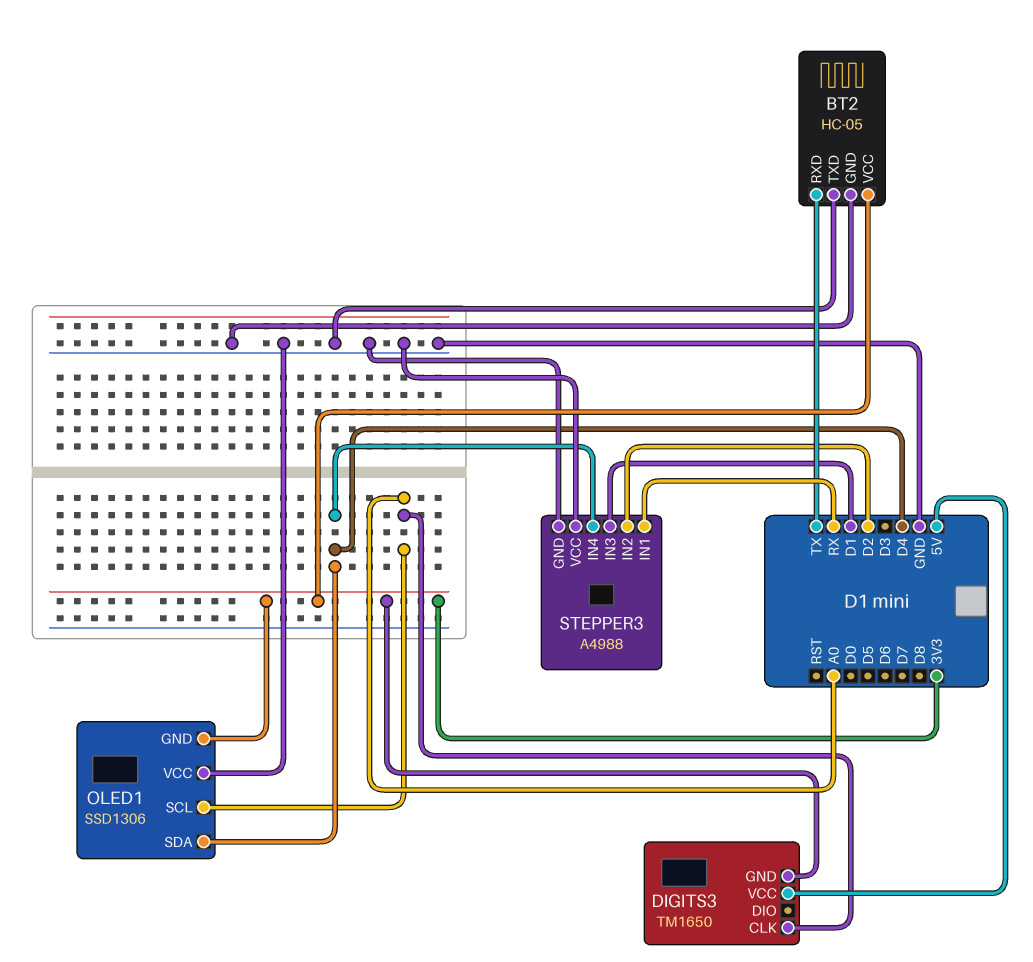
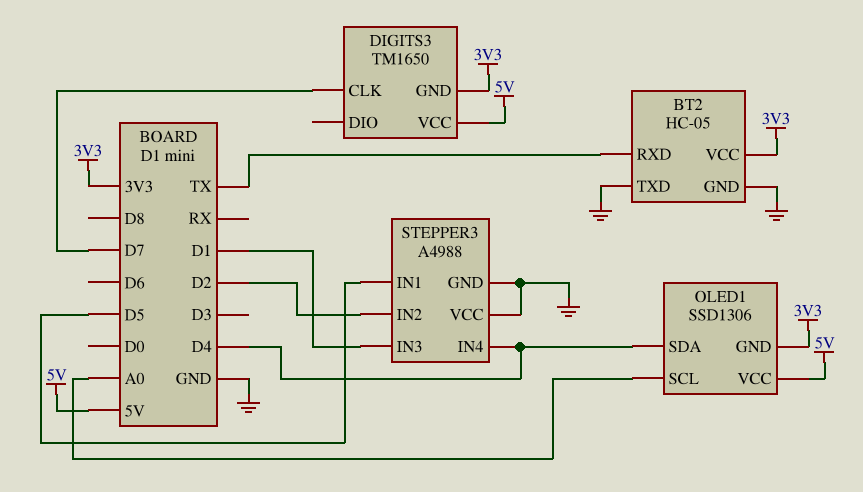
DIGITS3 pin CLK: A0 -> D7
OLED1 pin VCC: GND -> 5V
STEPPER3 pin IN1: RX -> D5

